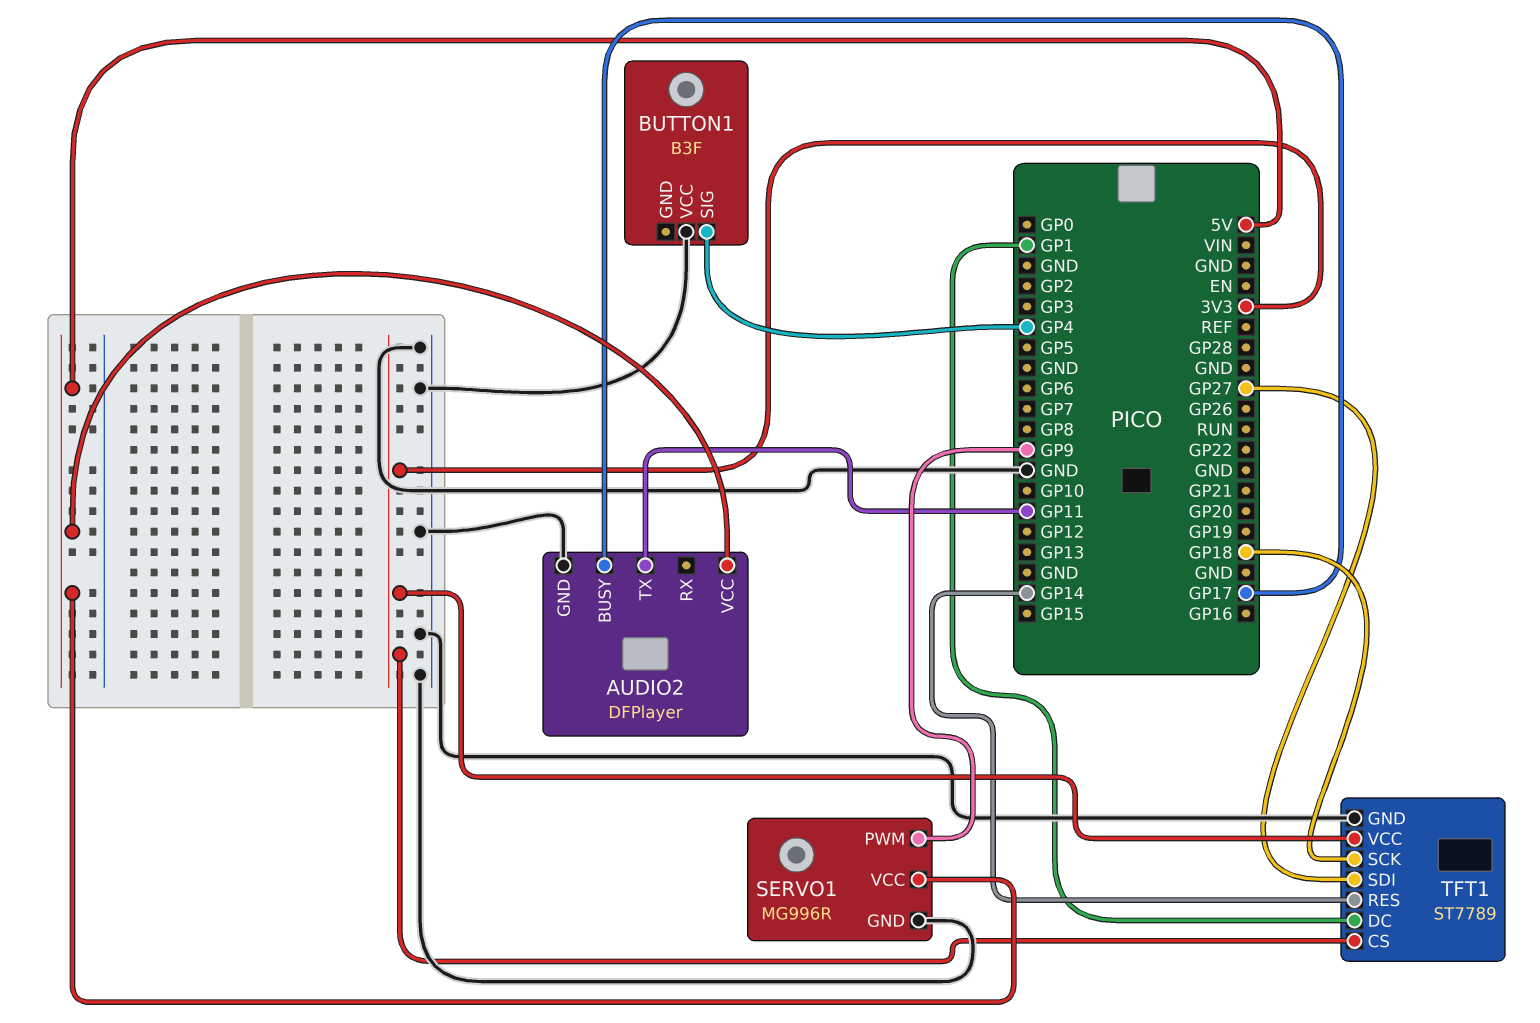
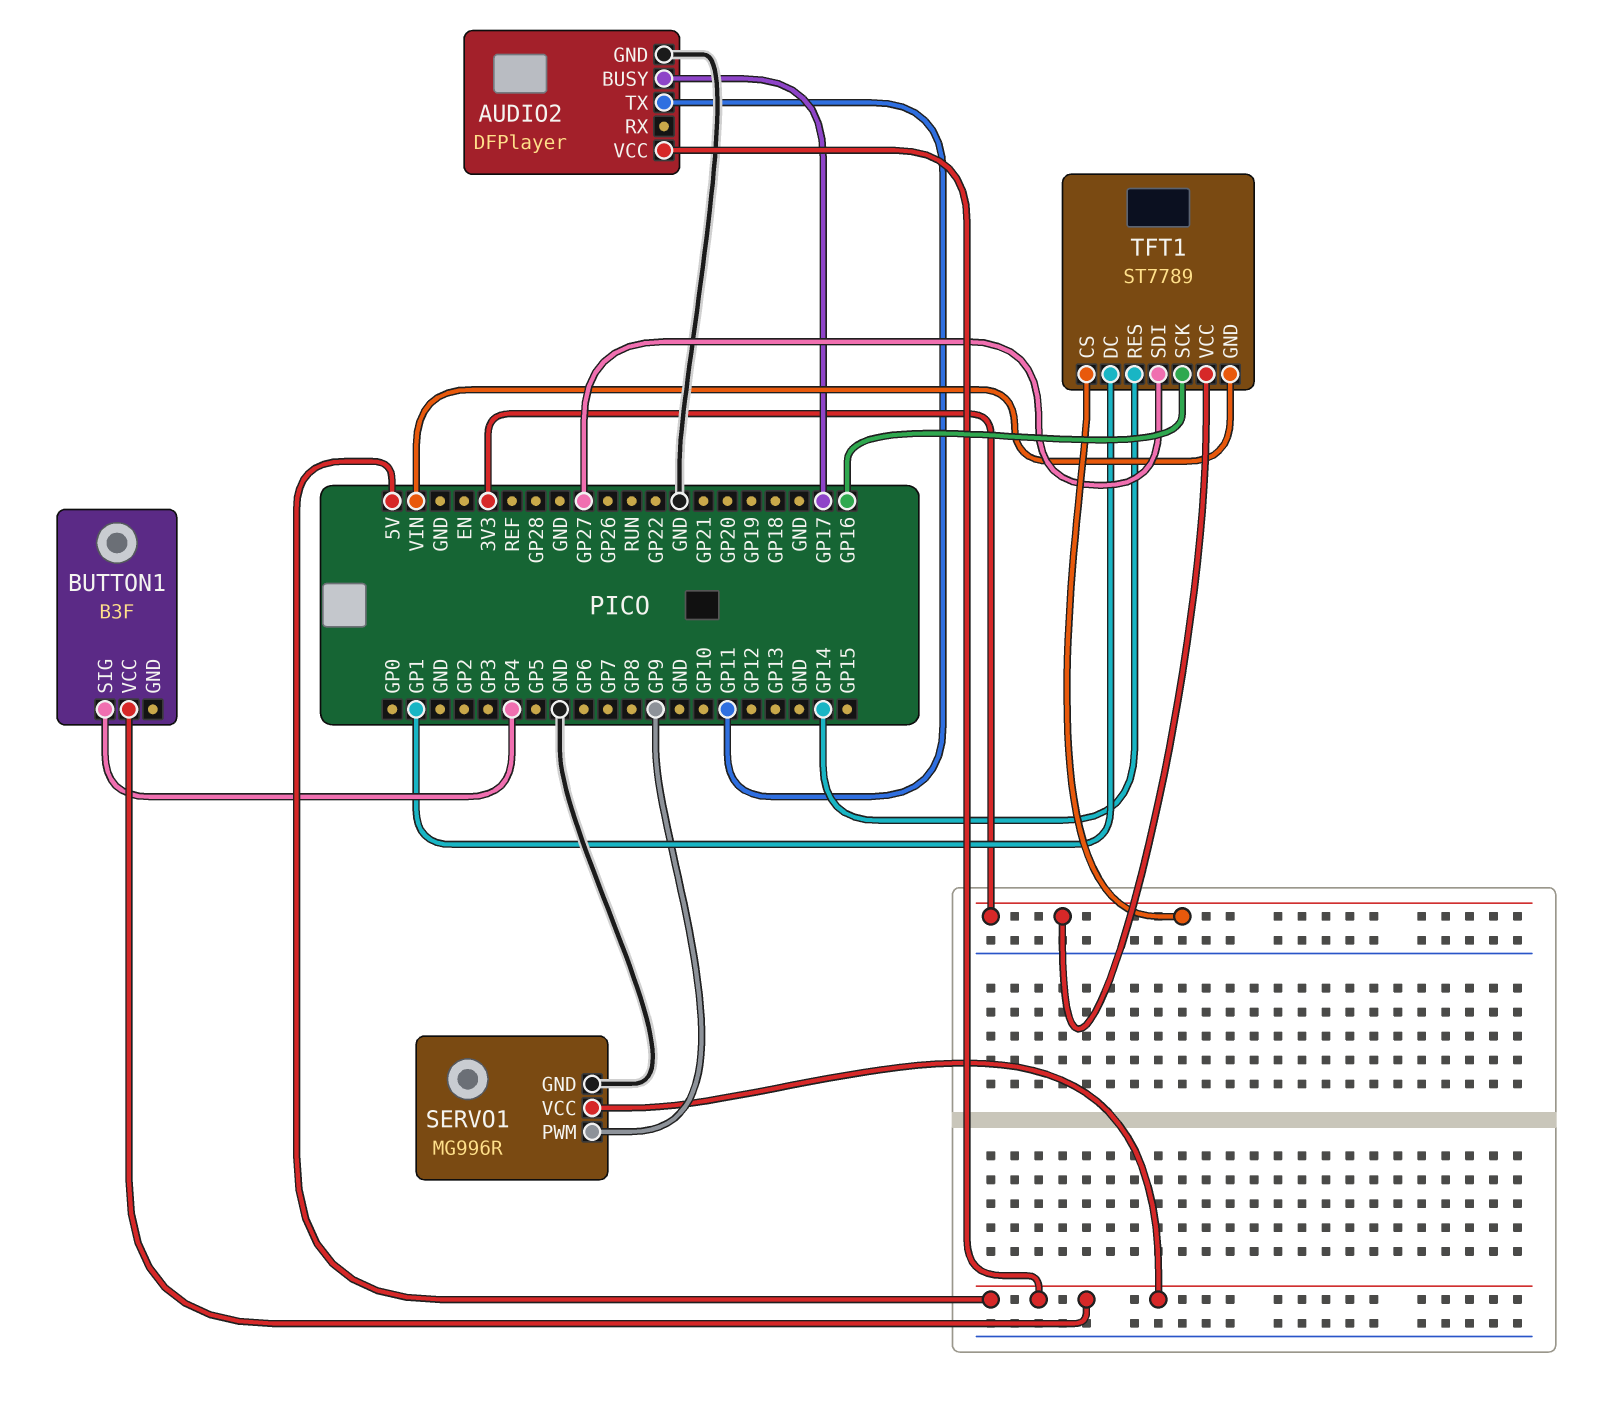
BUTTON1 pin VCC: GND -> 5V
TFT1 pin GND: GND -> VIN
TFT1 pin SCK: GP18 -> GP16

